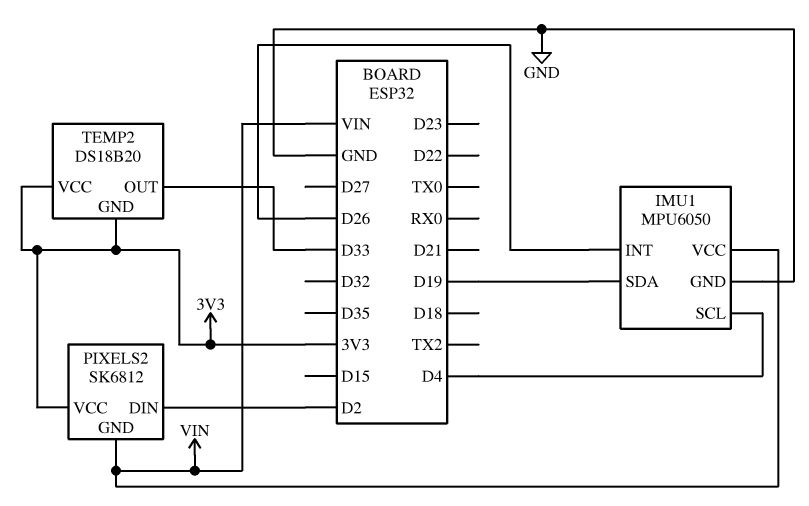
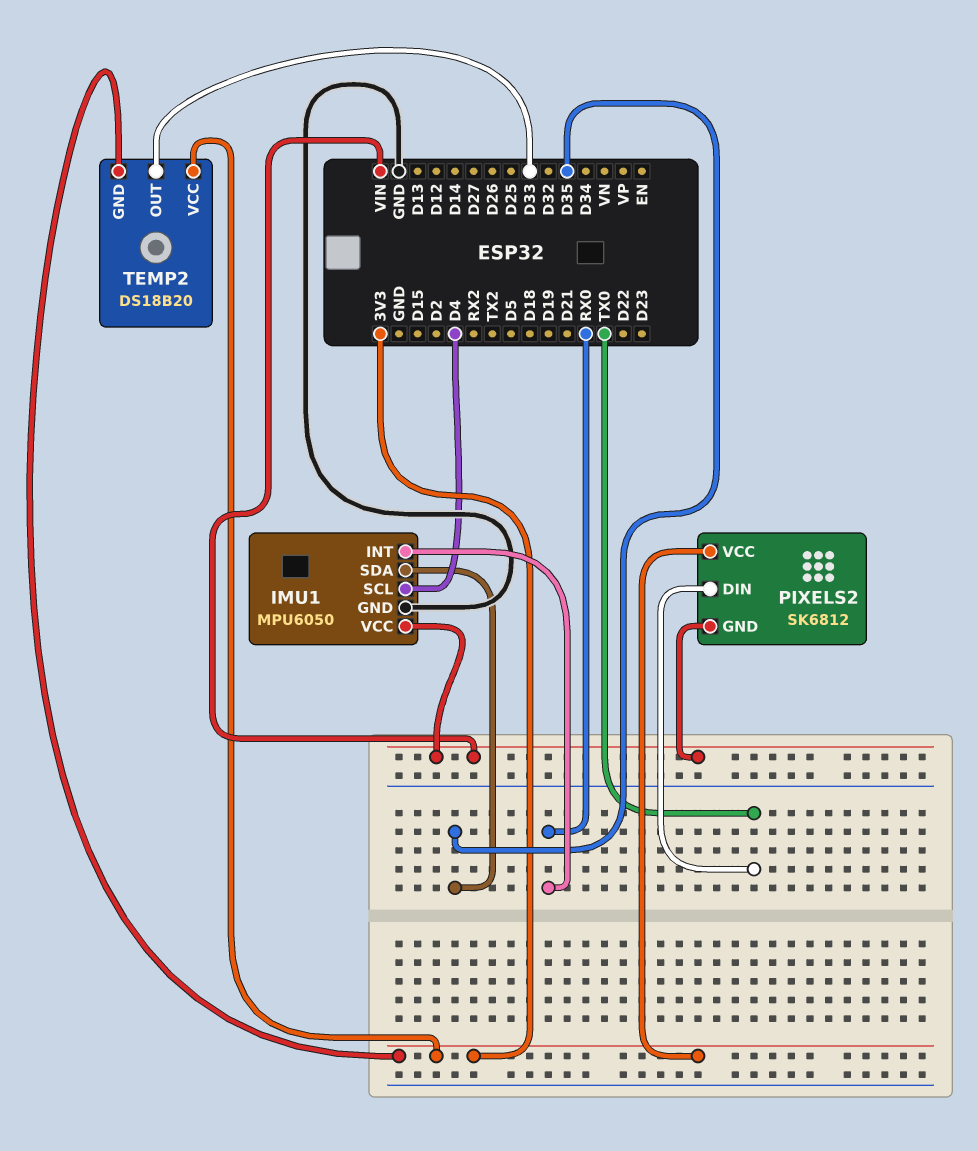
IMU1 pin INT: D26 -> RX0
IMU1 pin SDA: D19 -> D35
PIXELS2 pin DIN: D2 -> TX0

